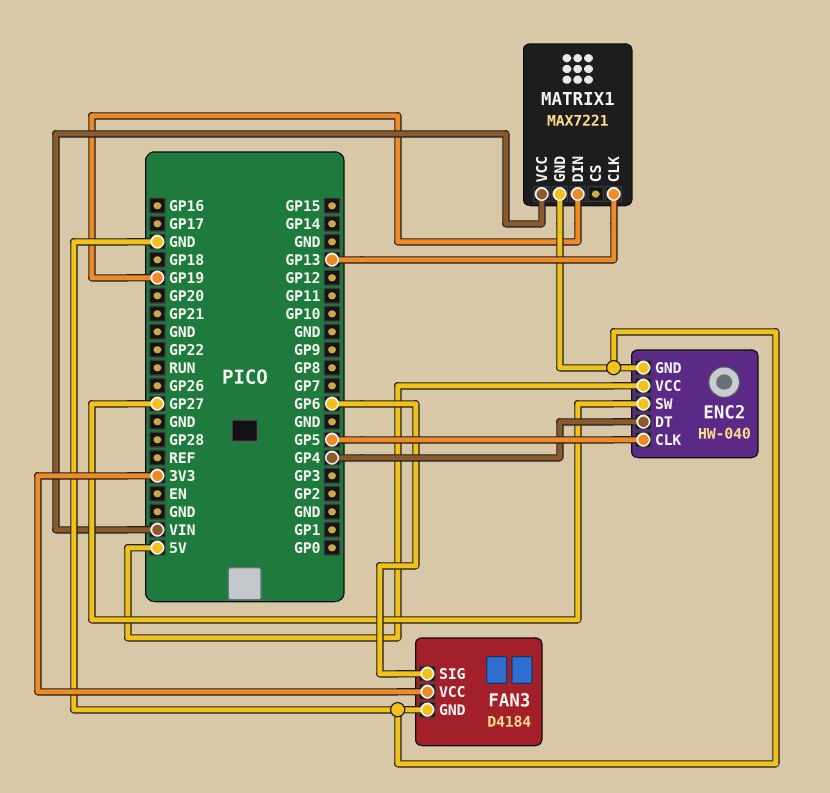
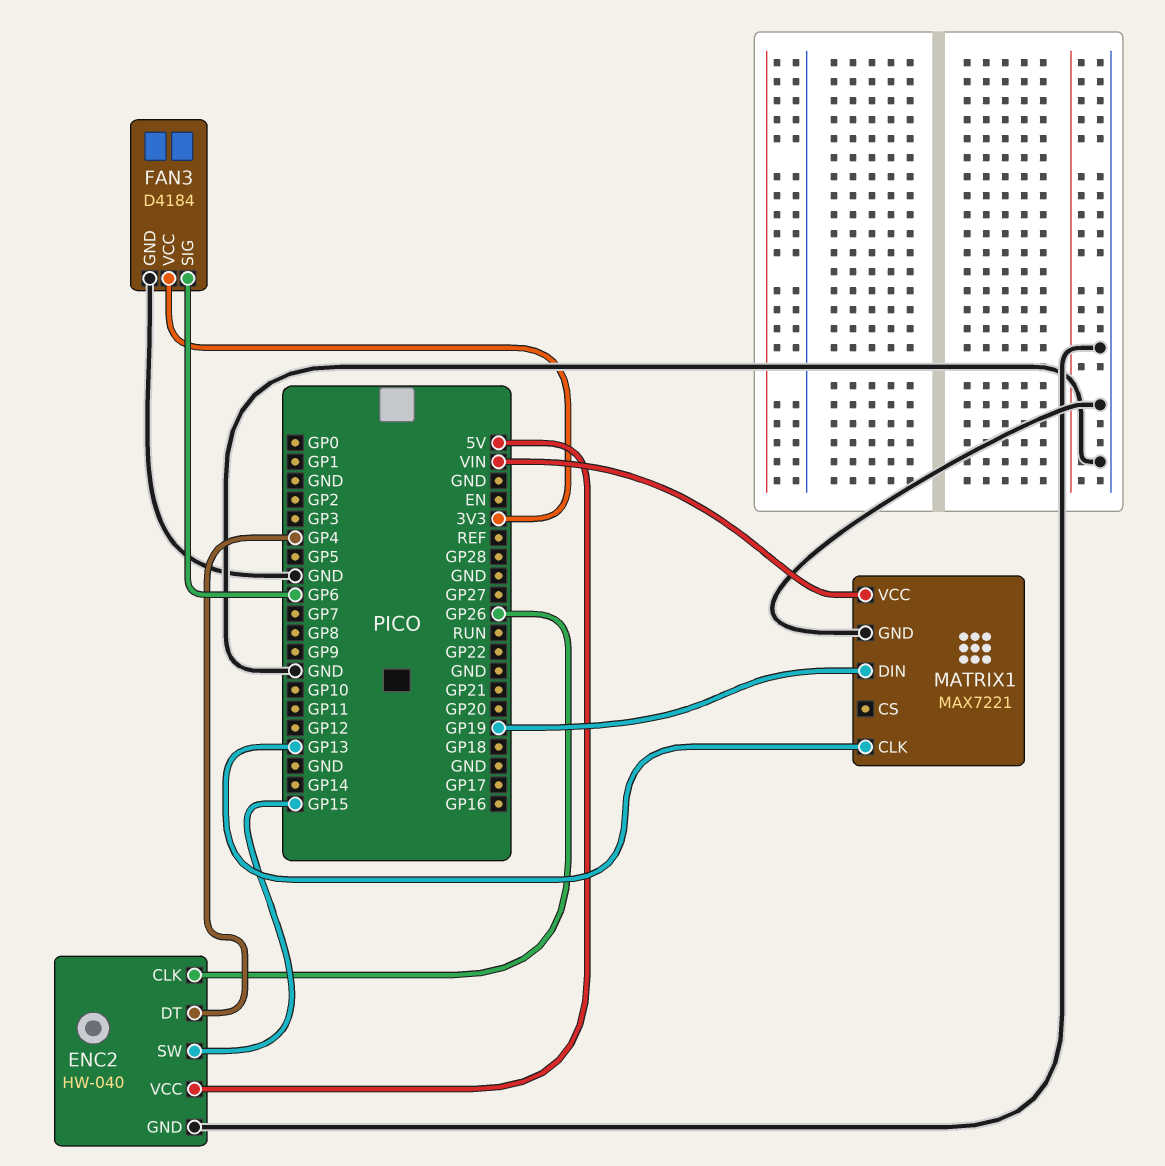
ENC2 pin CLK: GP5 -> GP26
ENC2 pin SW: GP27 -> GP15

